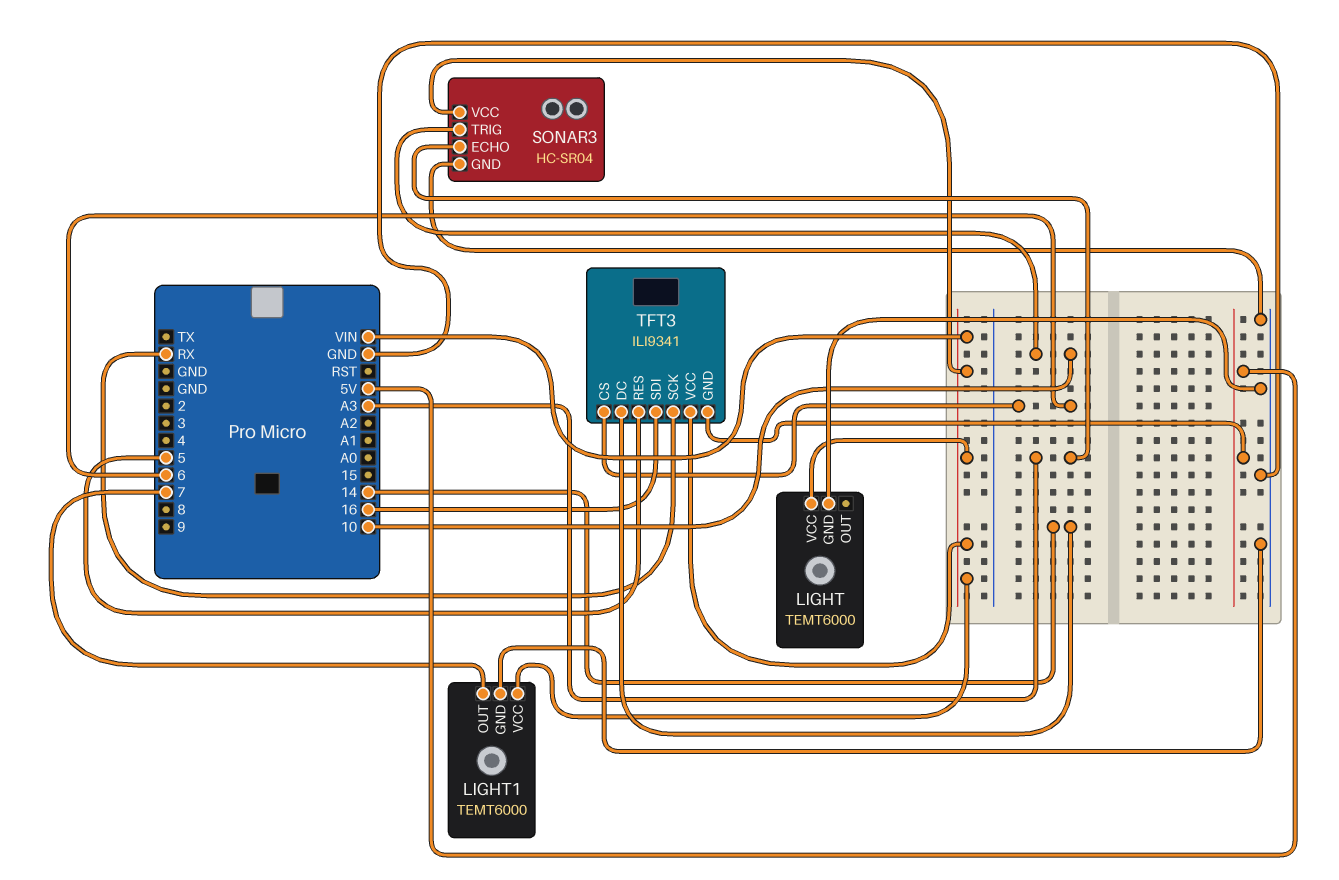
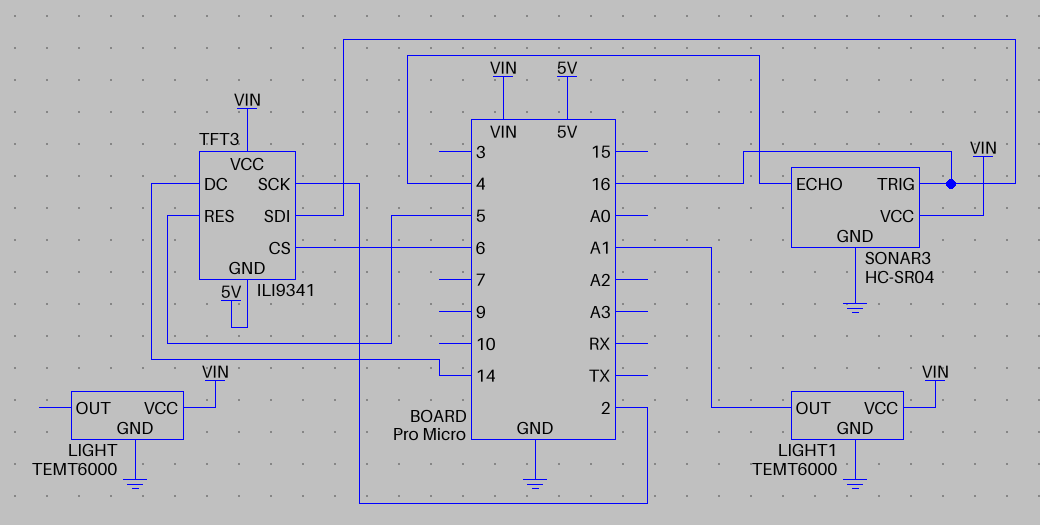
LIGHT1 pin OUT: 7 -> A1
SONAR3 pin ECHO: A3 -> 4
SONAR3 pin TRIG: 10 -> 16
TFT3 pin SCK: RX -> 2

